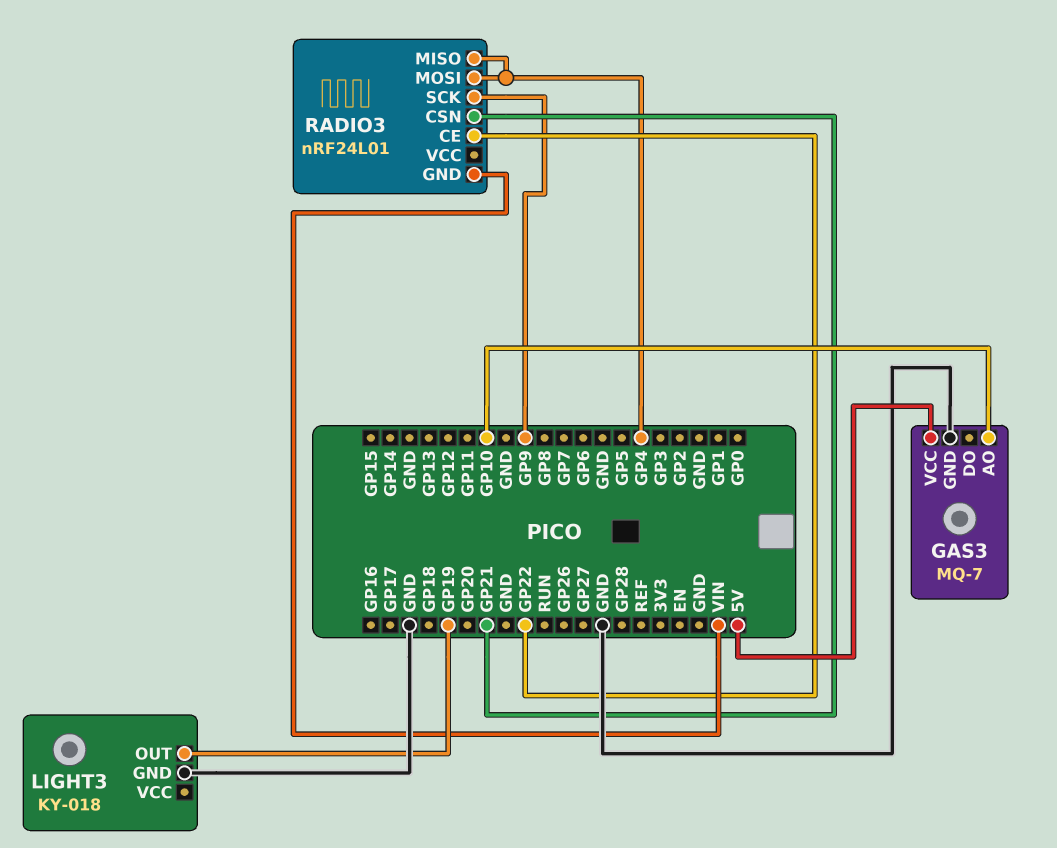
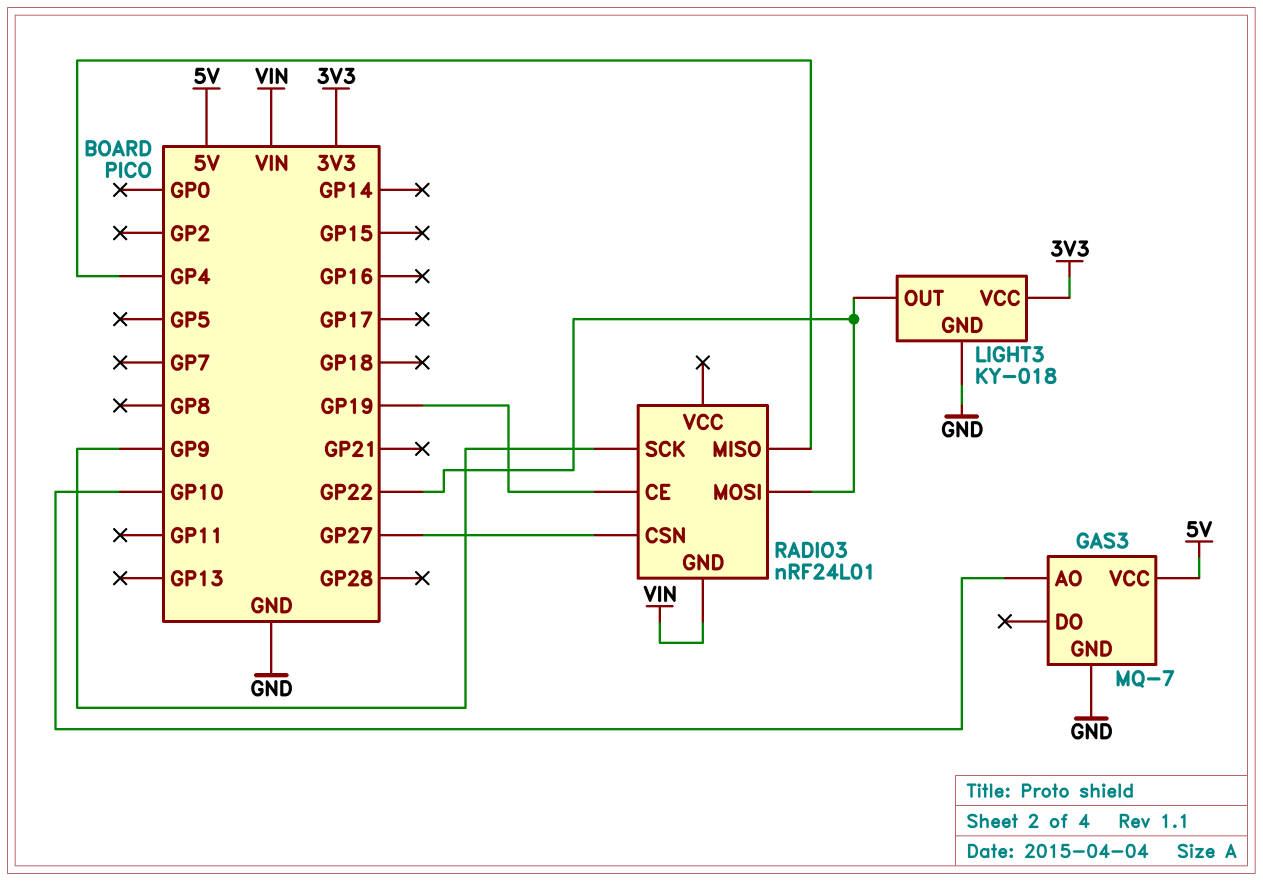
LIGHT3 pin OUT: GP19 -> GP22
LIGHT3 pin VCC: none -> 3V3
RADIO3 pin CE: GP22 -> GP19
RADIO3 pin CSN: GP21 -> GP27
RADIO3 pin MOSI: GP4 -> GP22

